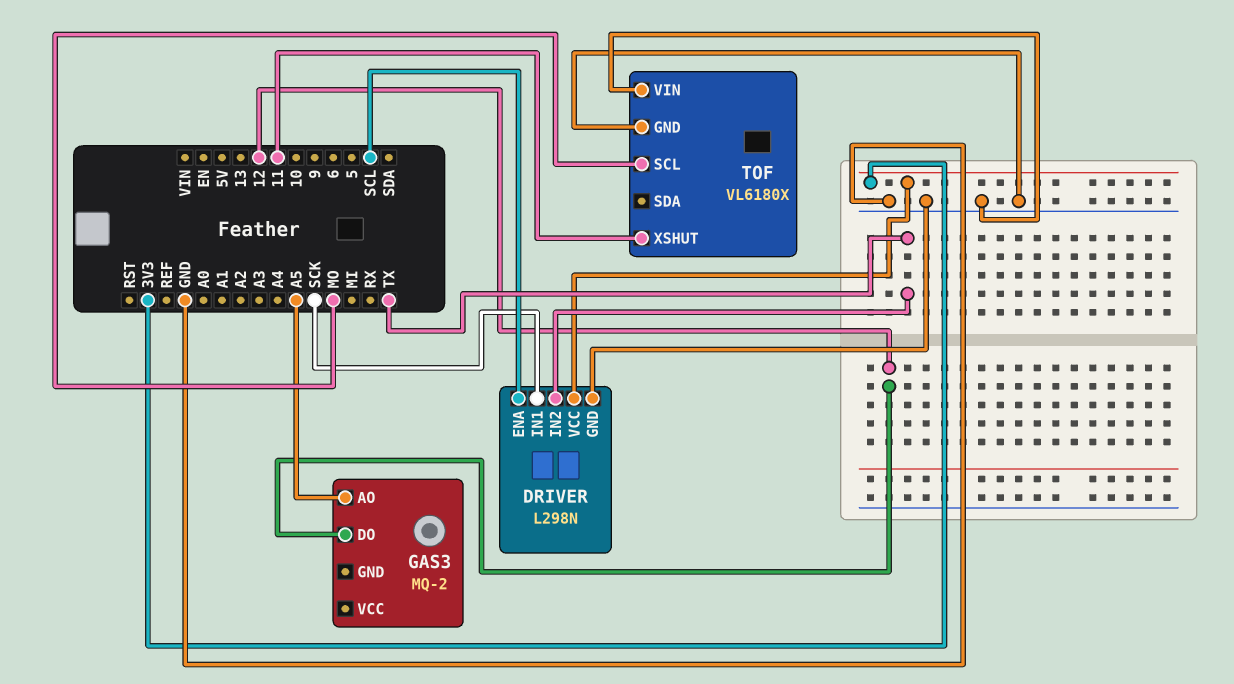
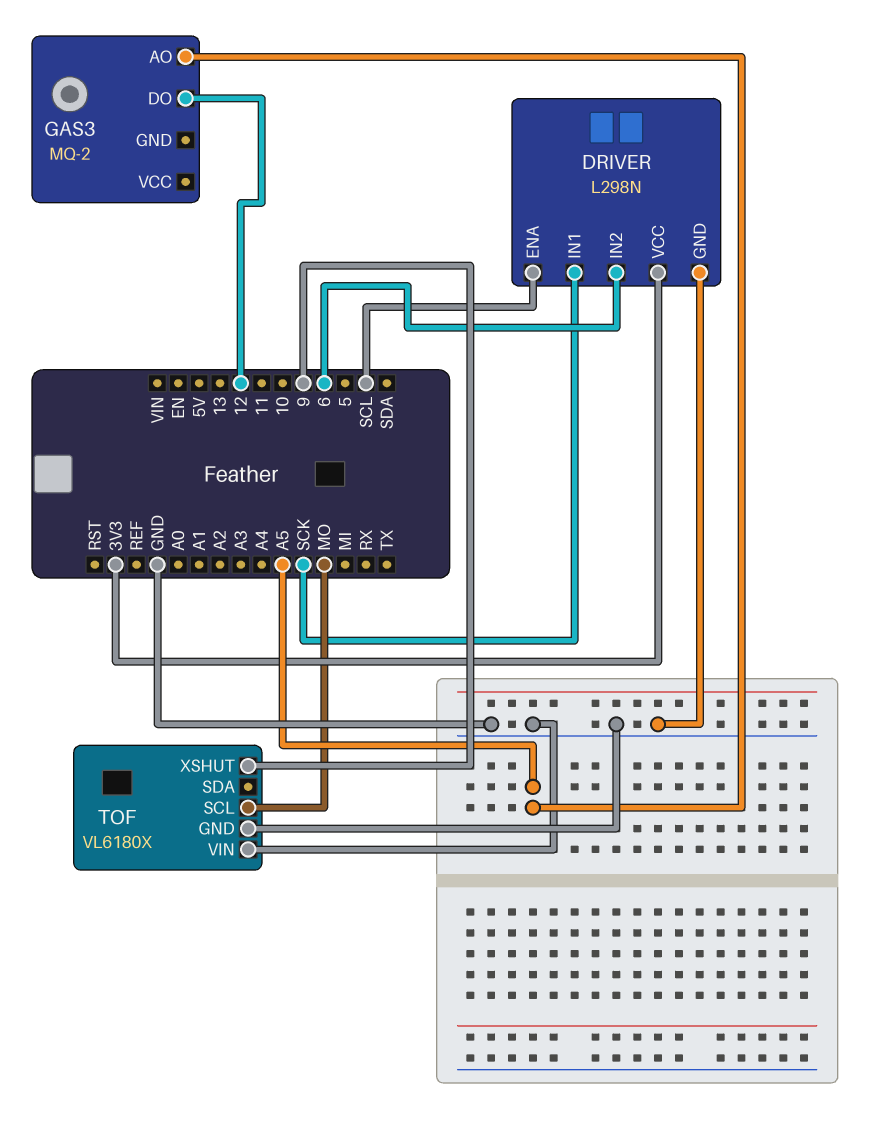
DRIVER pin IN2: TX -> 6
TOF pin XSHUT: 11 -> 9

